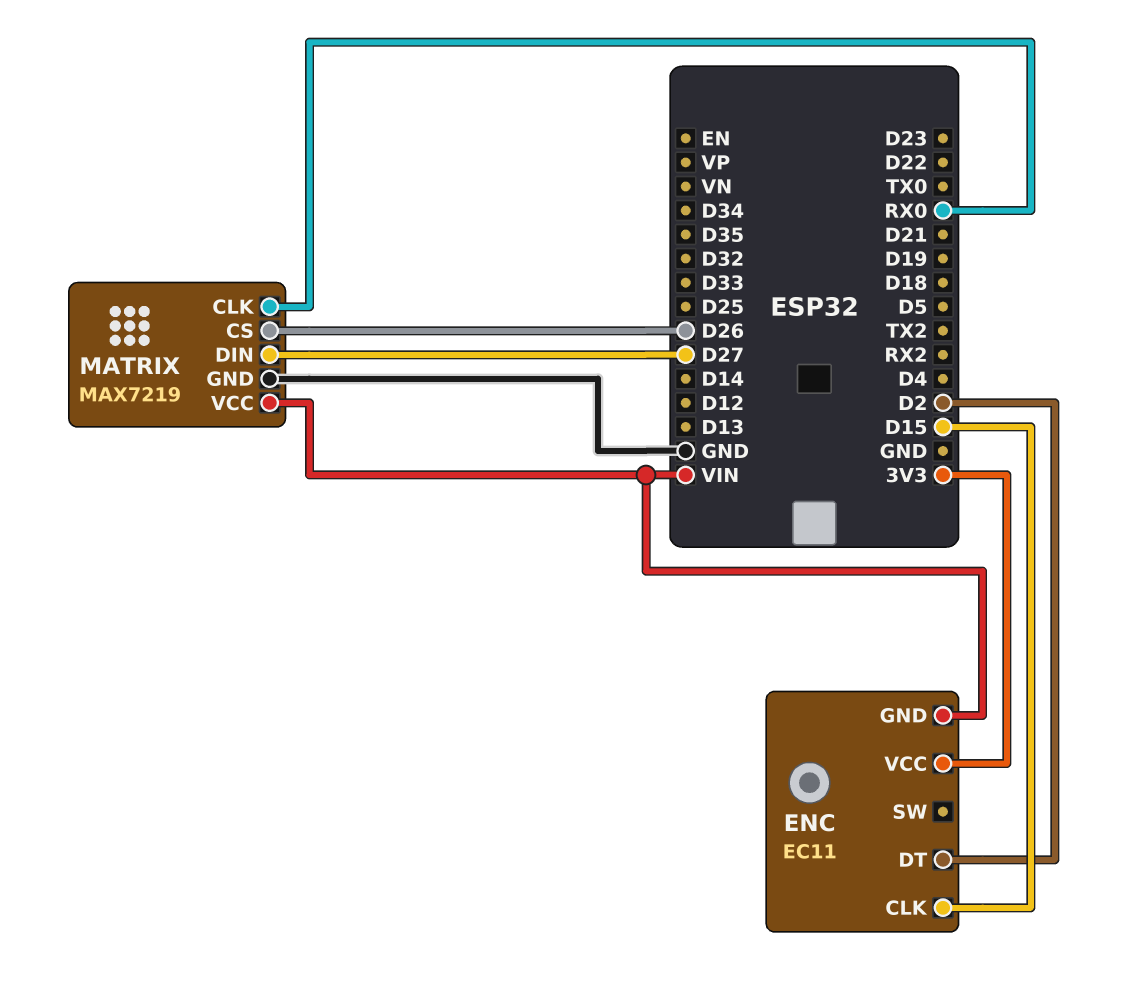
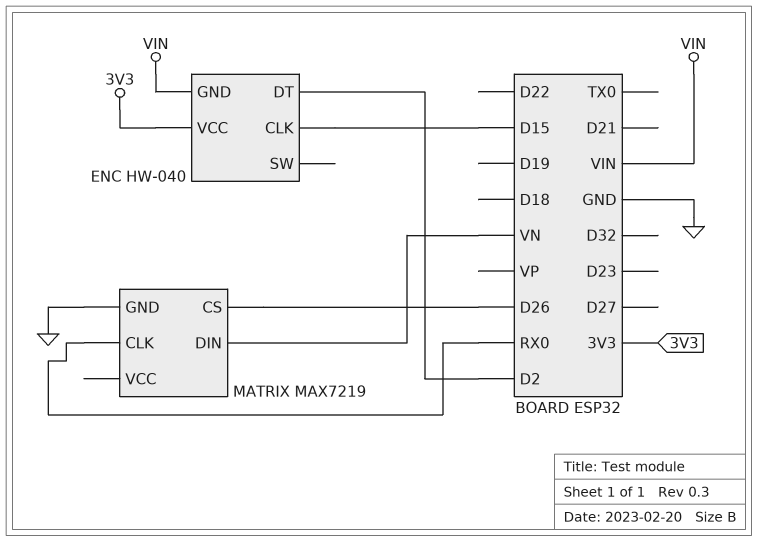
ENC: EC11 -> HW-040
MATRIX pin DIN: D27 -> VN
MATRIX pin VCC: VIN -> none

